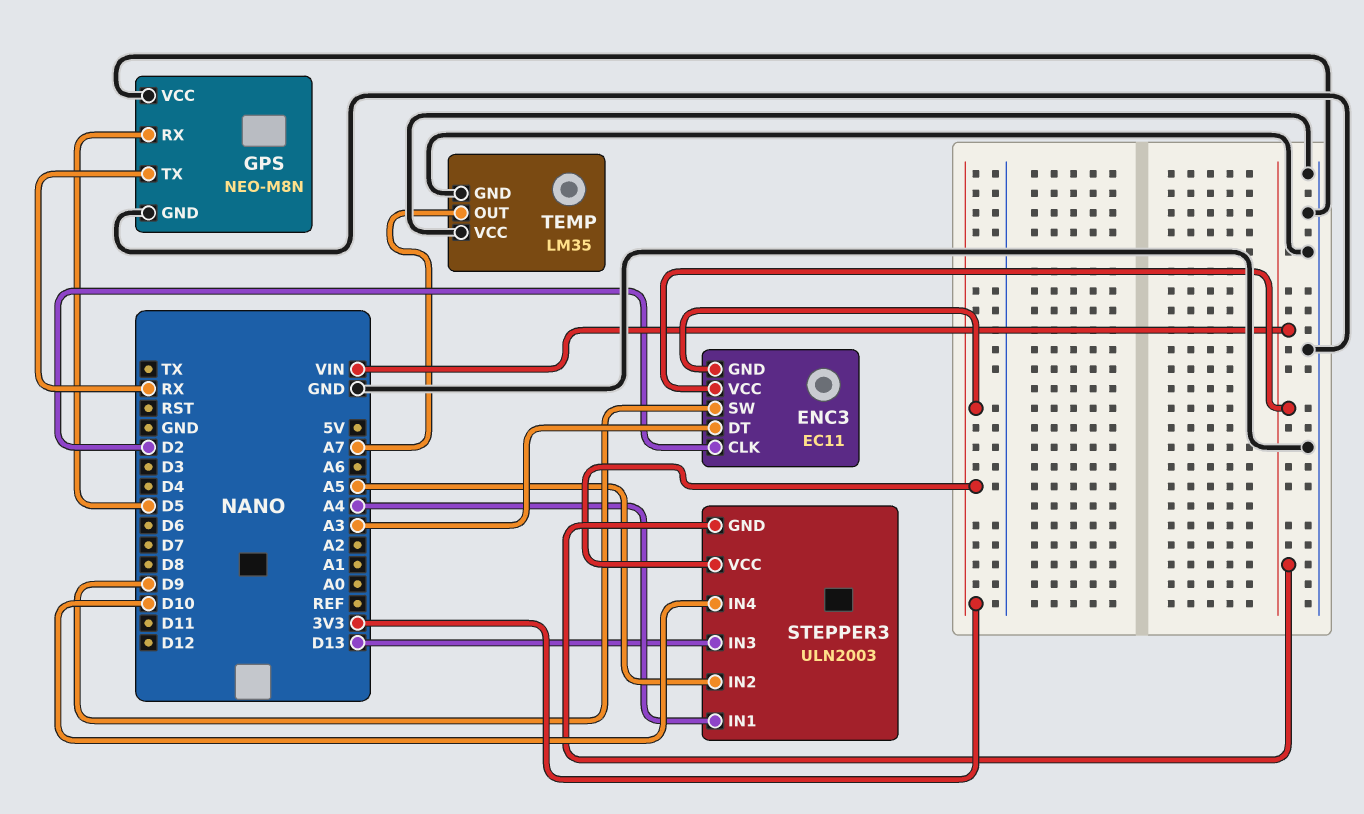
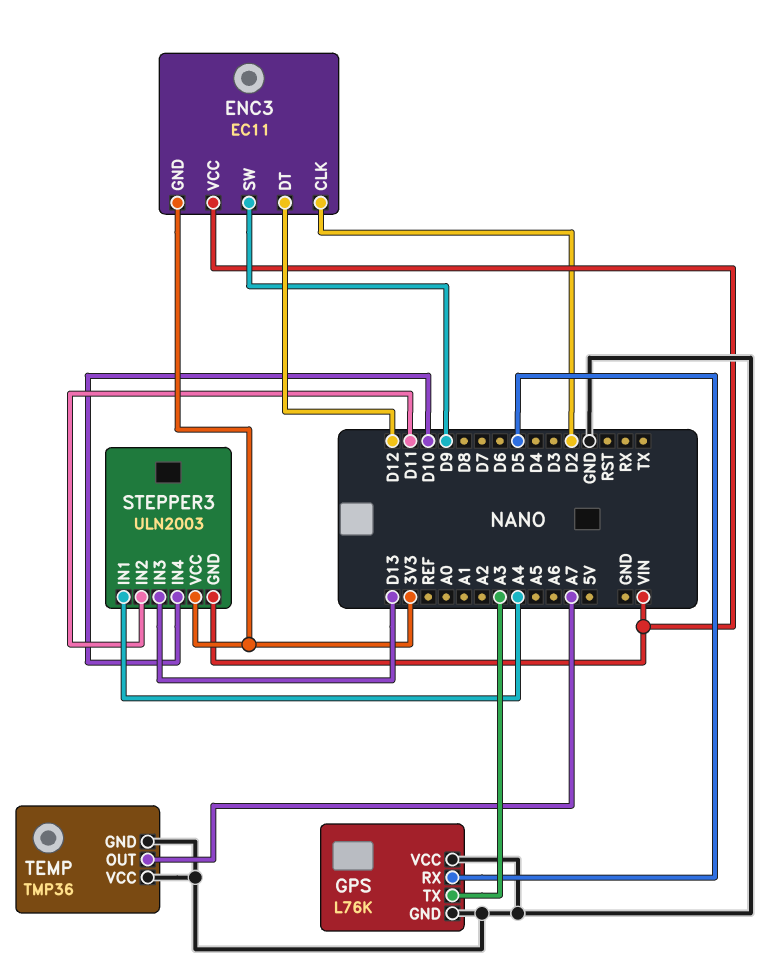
ENC3 pin DT: A3 -> D12
GPS: NEO-M8N -> L76K
GPS pin TX: RX -> A3
STEPPER3 pin IN2: A5 -> D11
TEMP: LM35 -> TMP36

